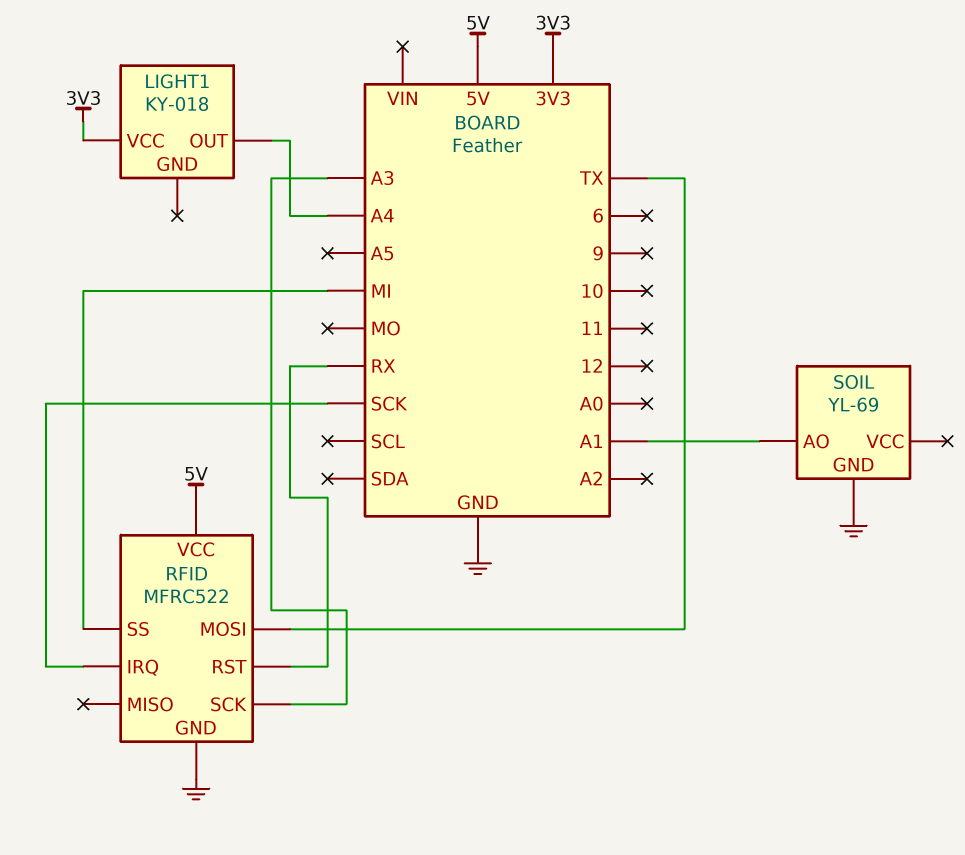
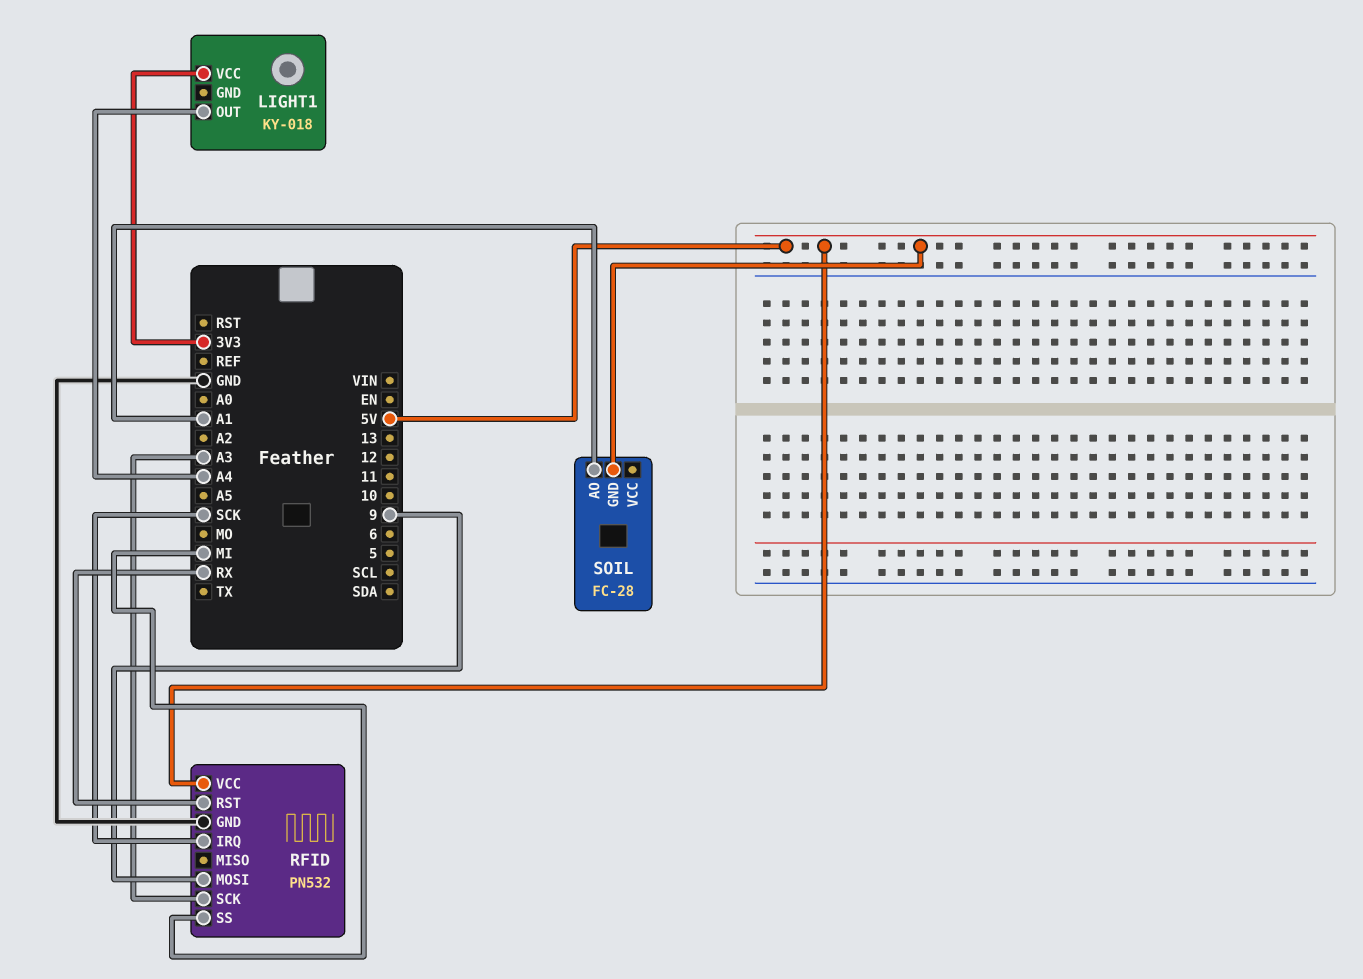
RFID: MFRC522 -> PN532
RFID pin MOSI: TX -> 9
SOIL: YL-69 -> FC-28
SOIL pin GND: GND -> 5V

